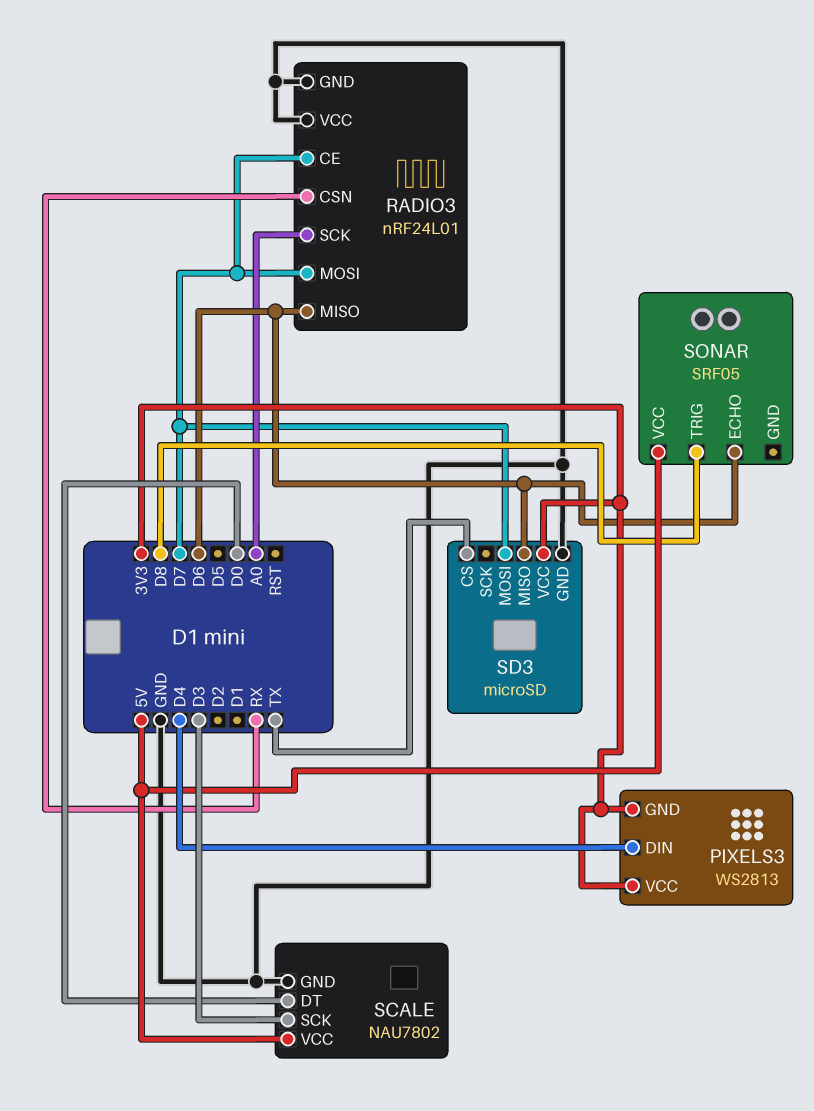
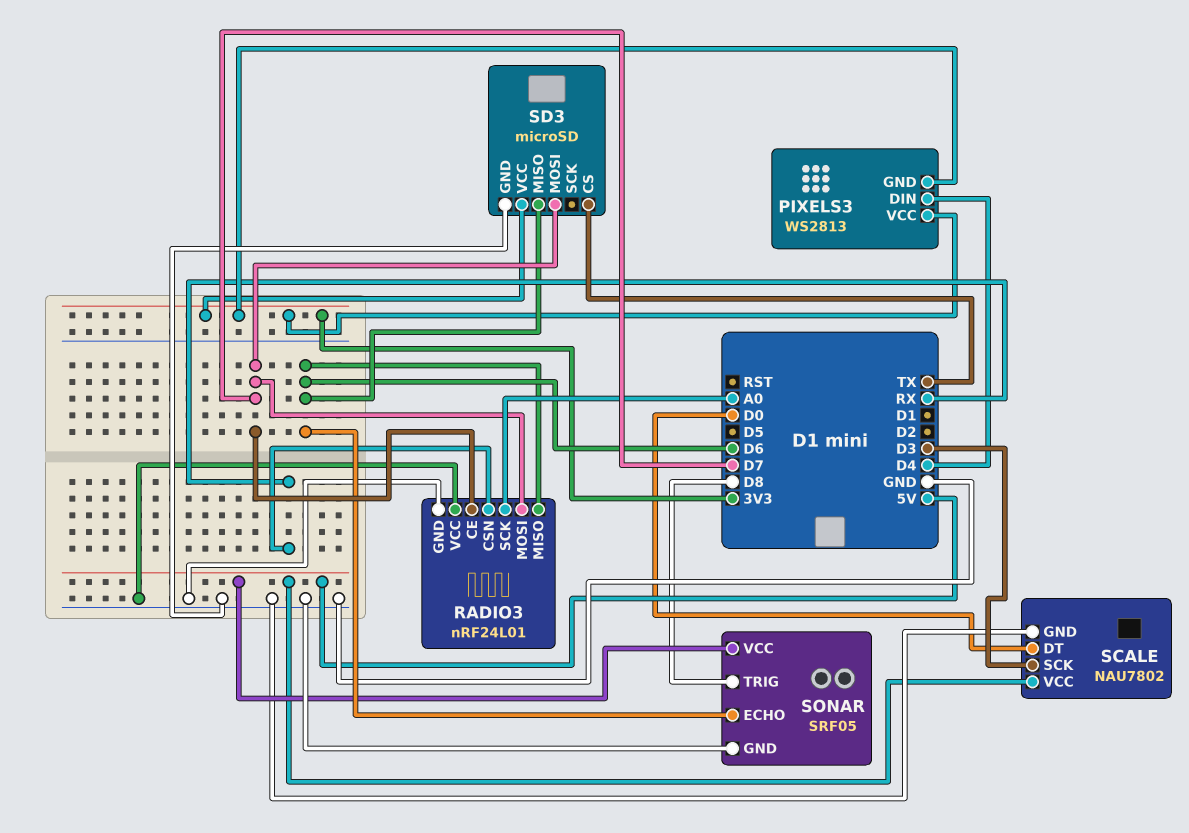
SONAR pin GND: none -> GND

